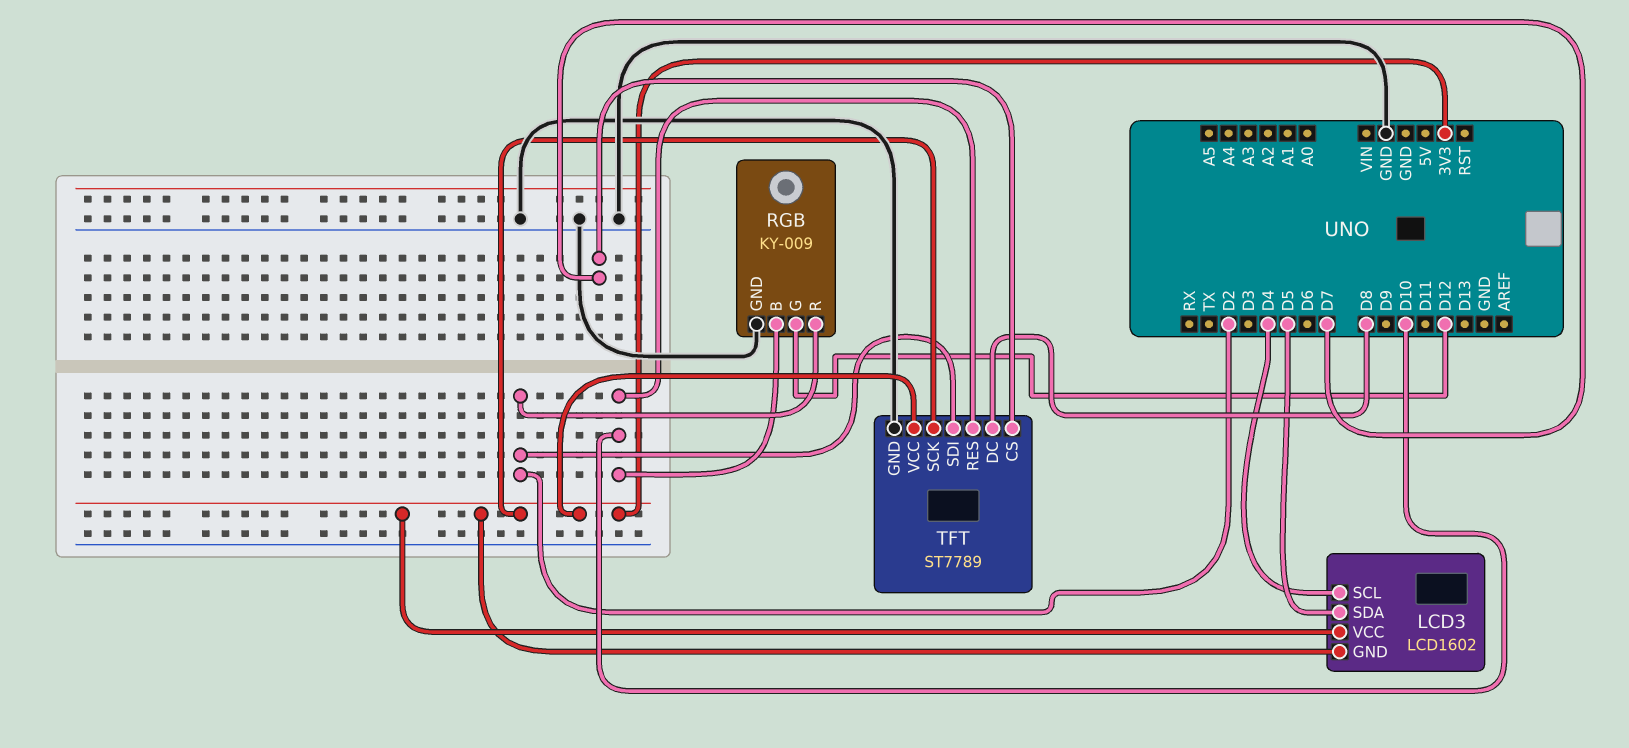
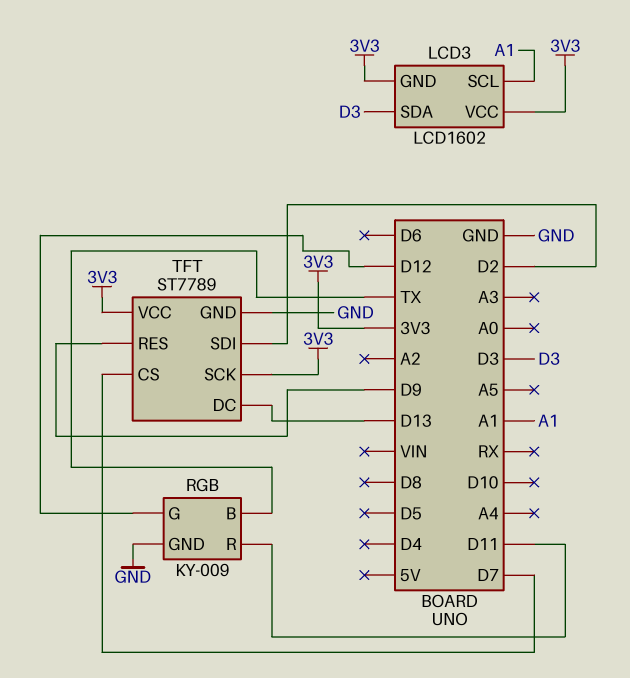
LCD3 pin SCL: D4 -> A1
LCD3 pin SDA: D5 -> D3
RGB pin B: D10 -> TX
RGB pin R: D2 -> D11
TFT pin DC: D8 -> D13
TFT pin RES: D10 -> D9

